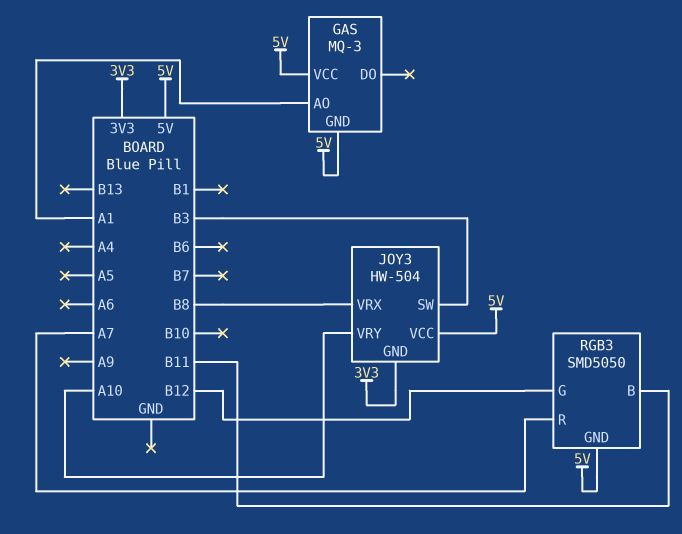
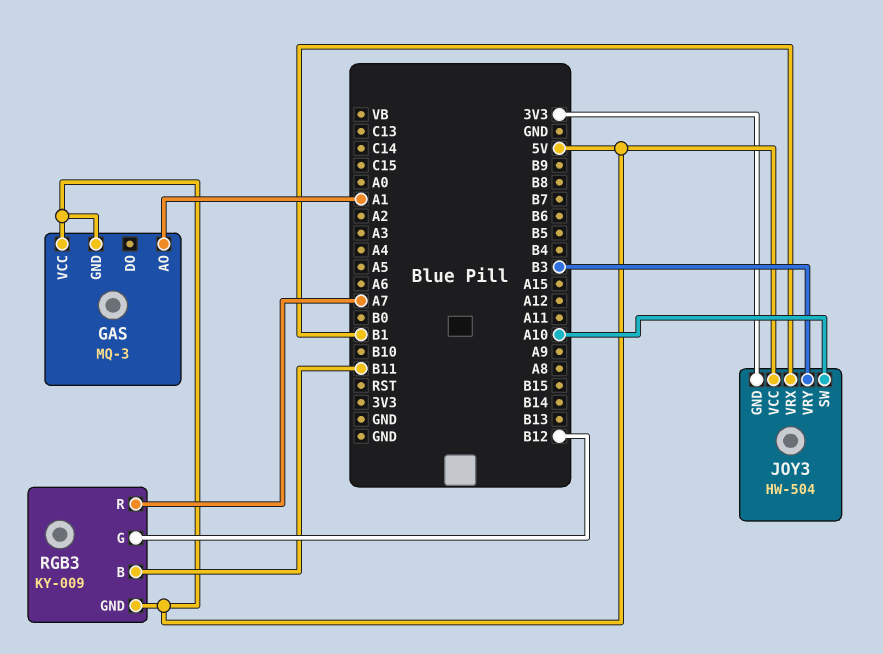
JOY3 pin SW: B3 -> A10
JOY3 pin VRX: B8 -> B1
JOY3 pin VRY: A10 -> B3
RGB3: SMD5050 -> KY-009

